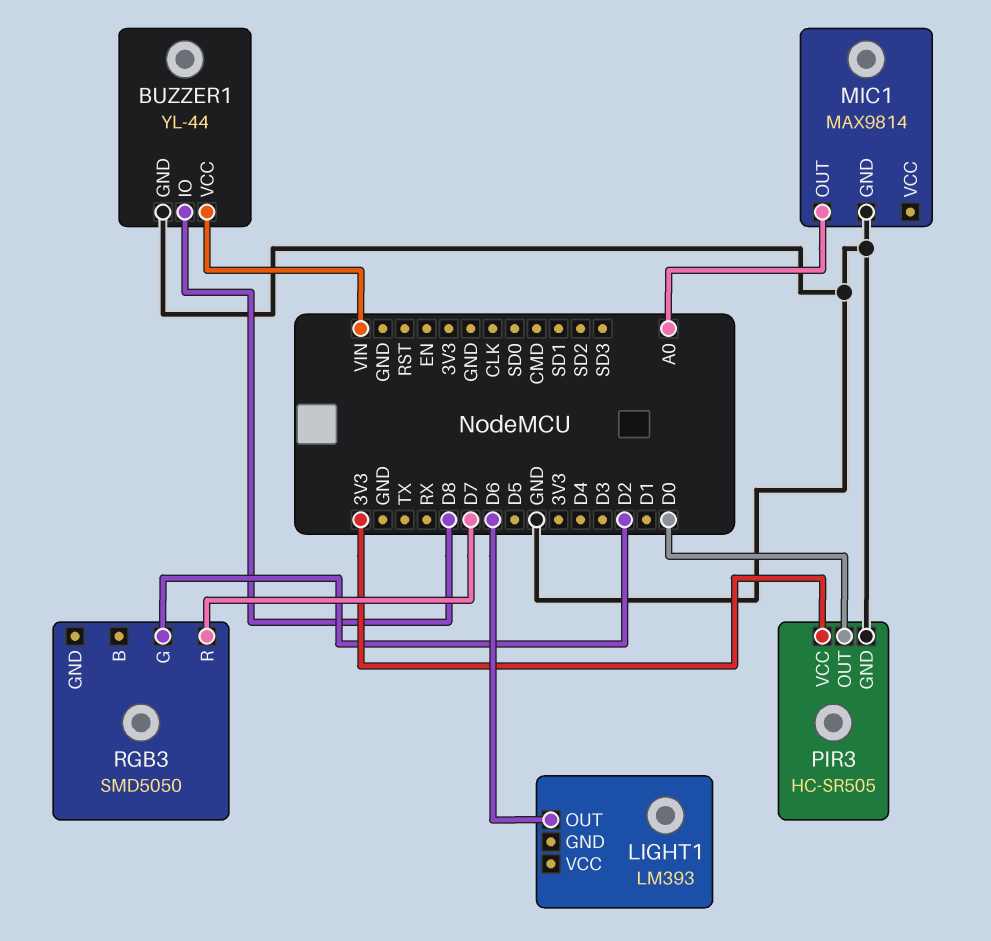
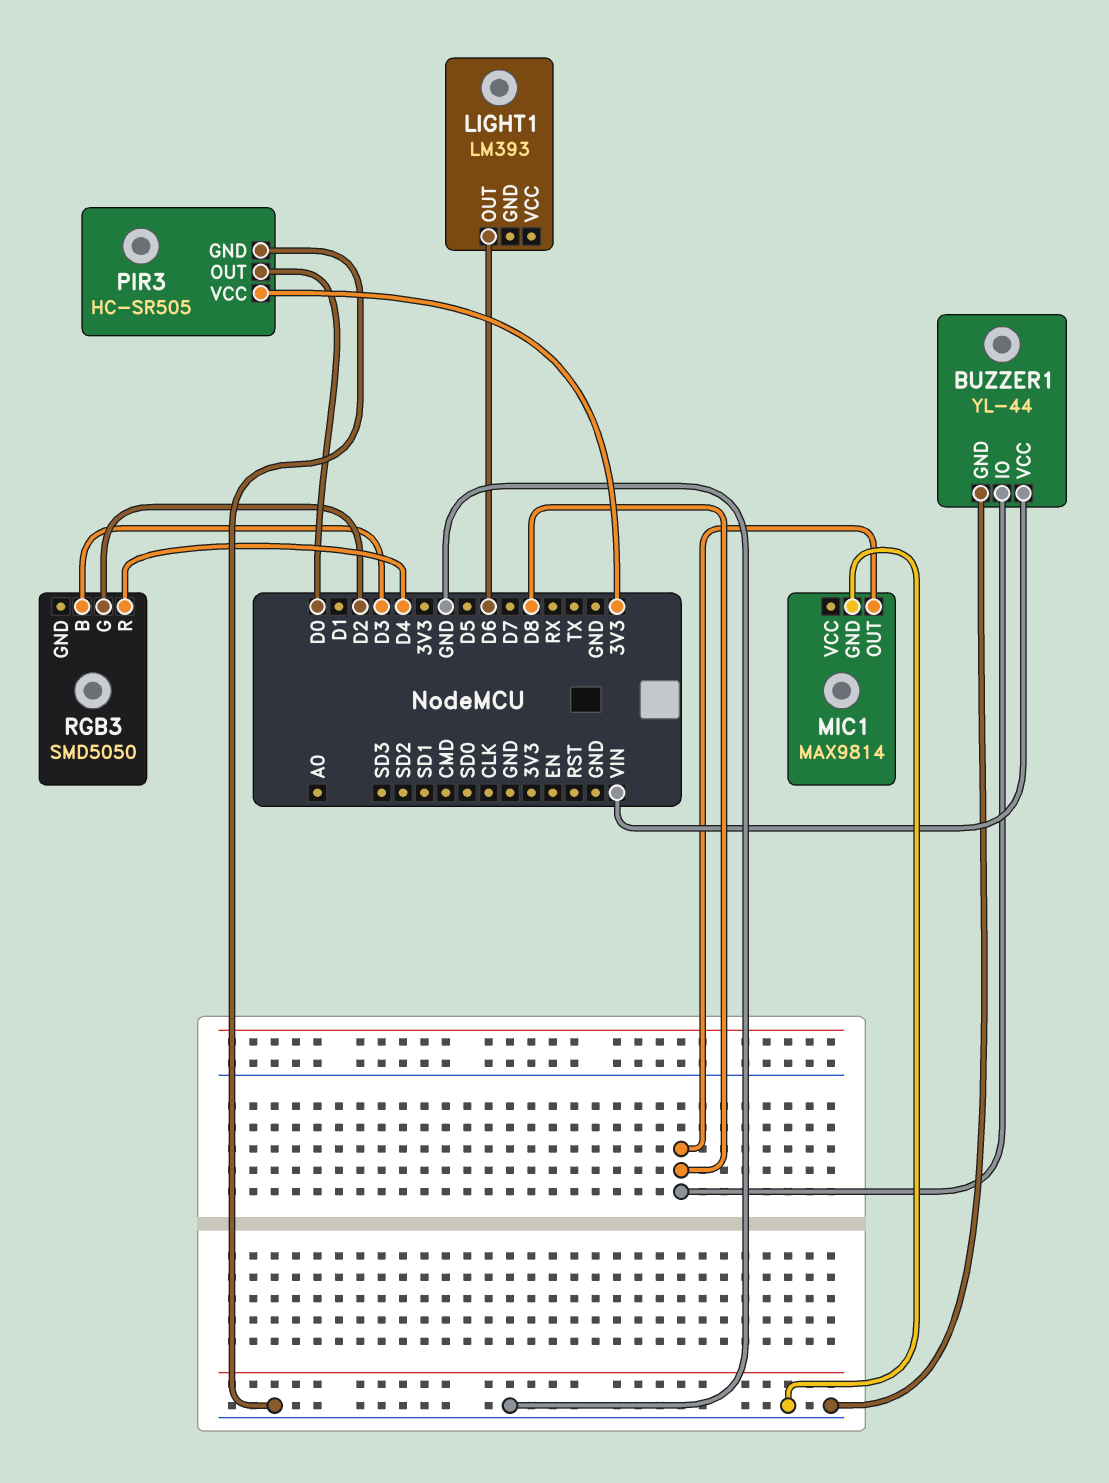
MIC1 pin OUT: A0 -> D8
RGB3 pin B: none -> D3
RGB3 pin R: D7 -> D4

